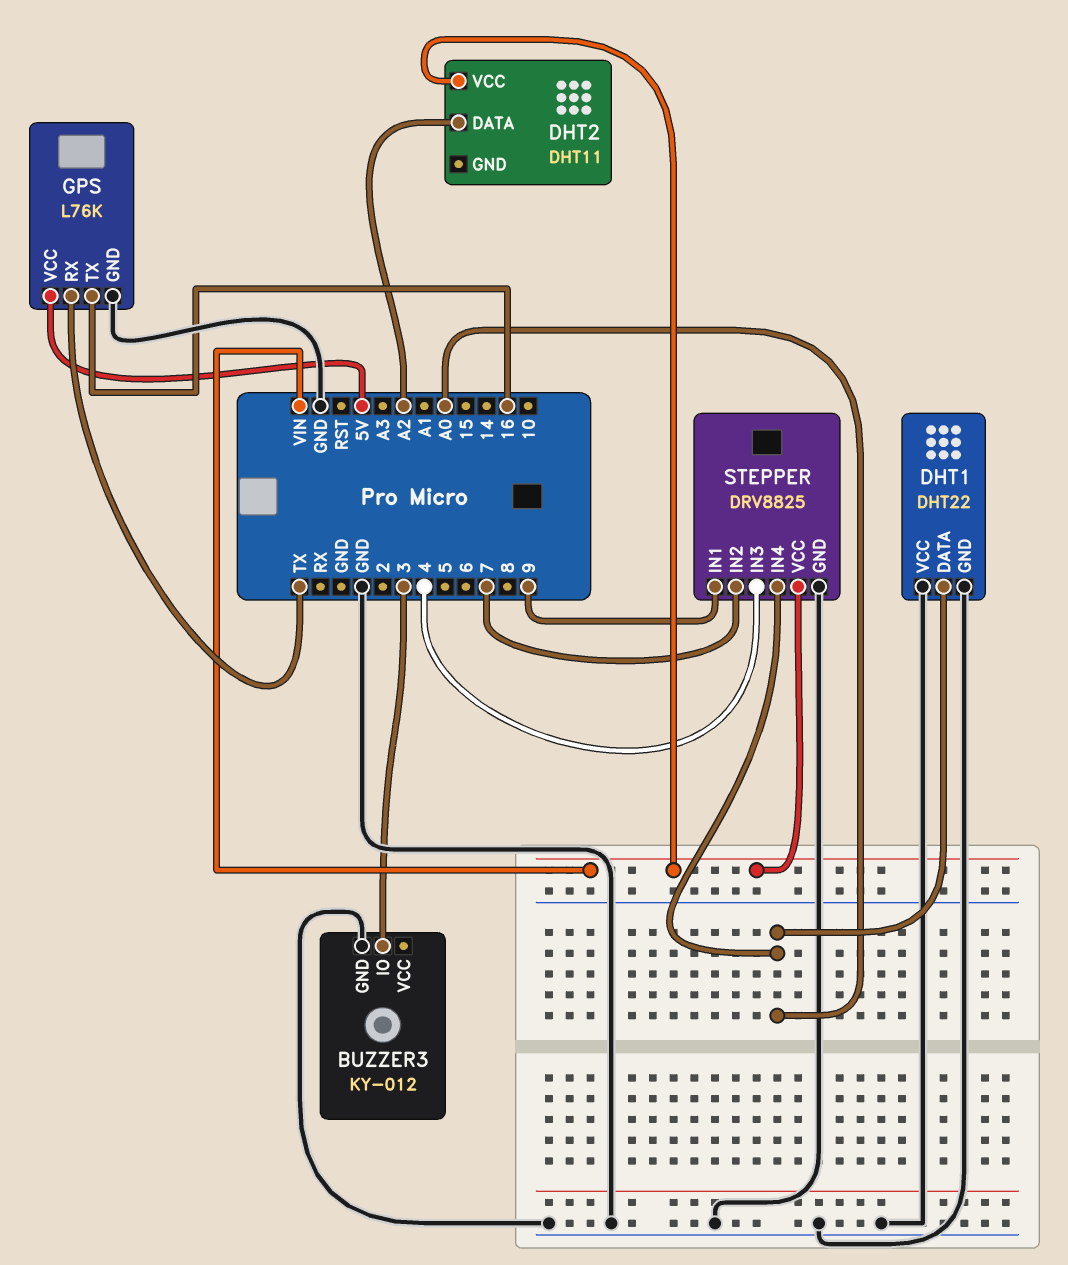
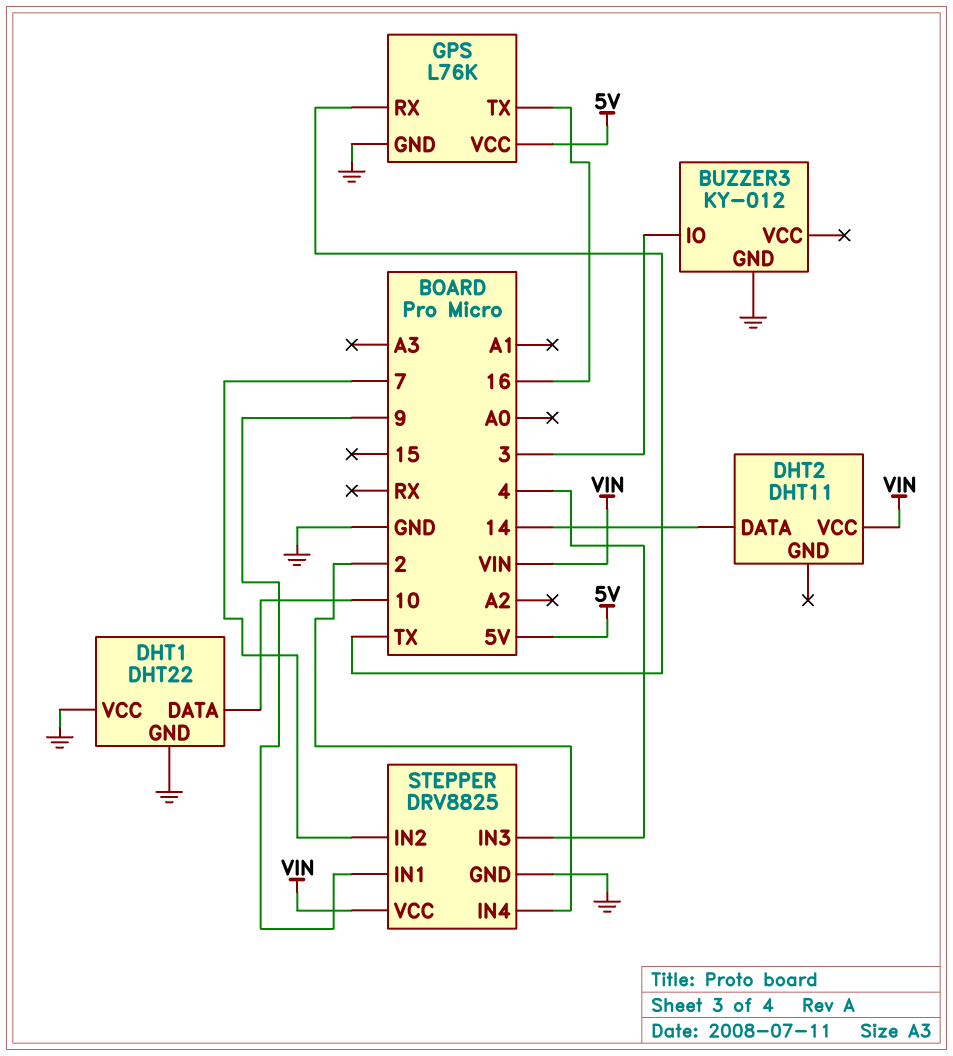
DHT1 pin DATA: A0 -> 10
DHT2 pin DATA: A2 -> 14
STEPPER pin IN4: A0 -> 2

